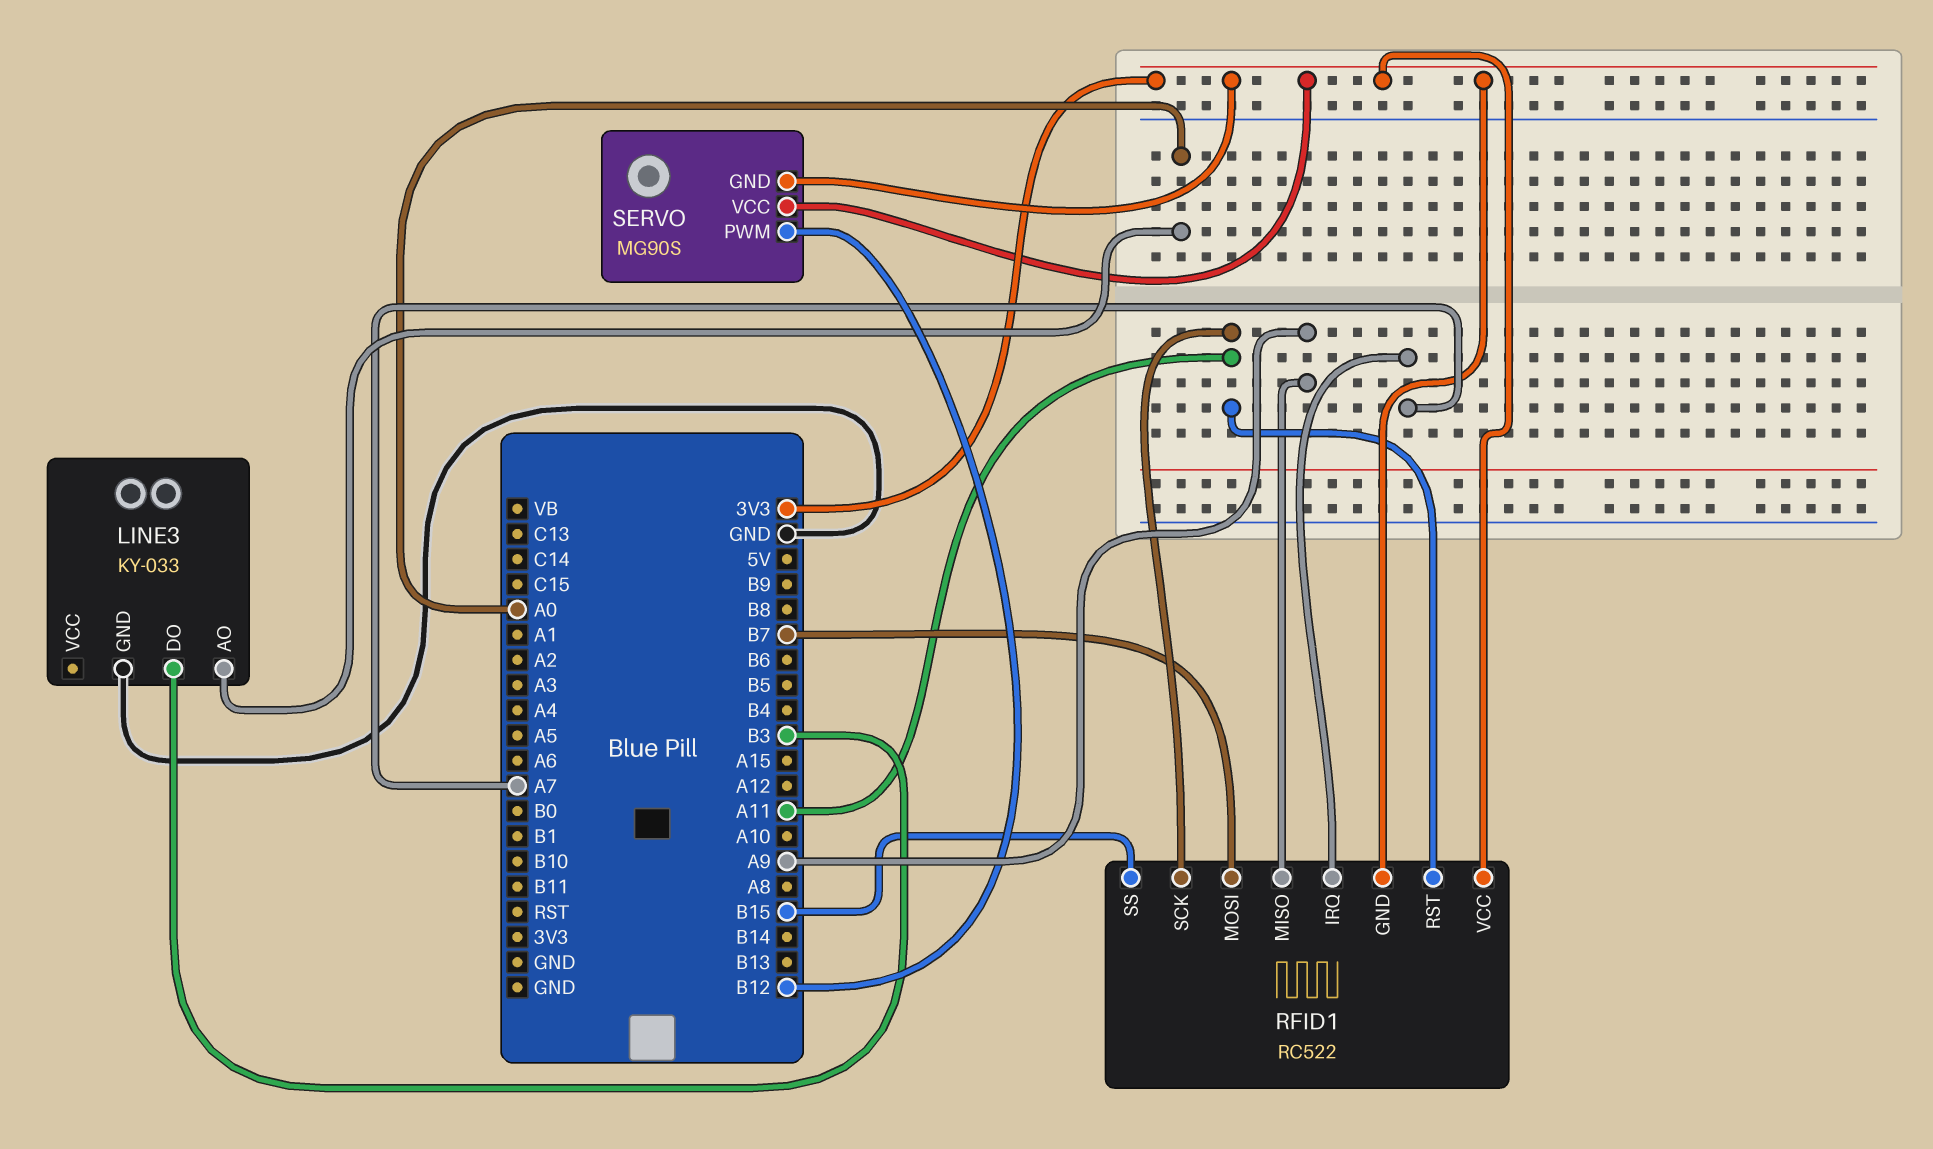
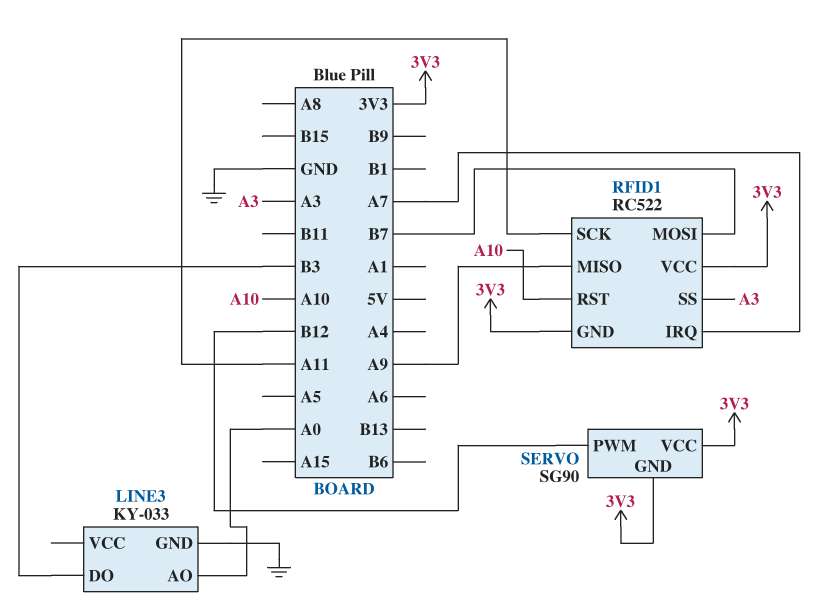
RFID1 pin RST: A11 -> A10
RFID1 pin SS: B15 -> A3
SERVO: MG90S -> SG90

